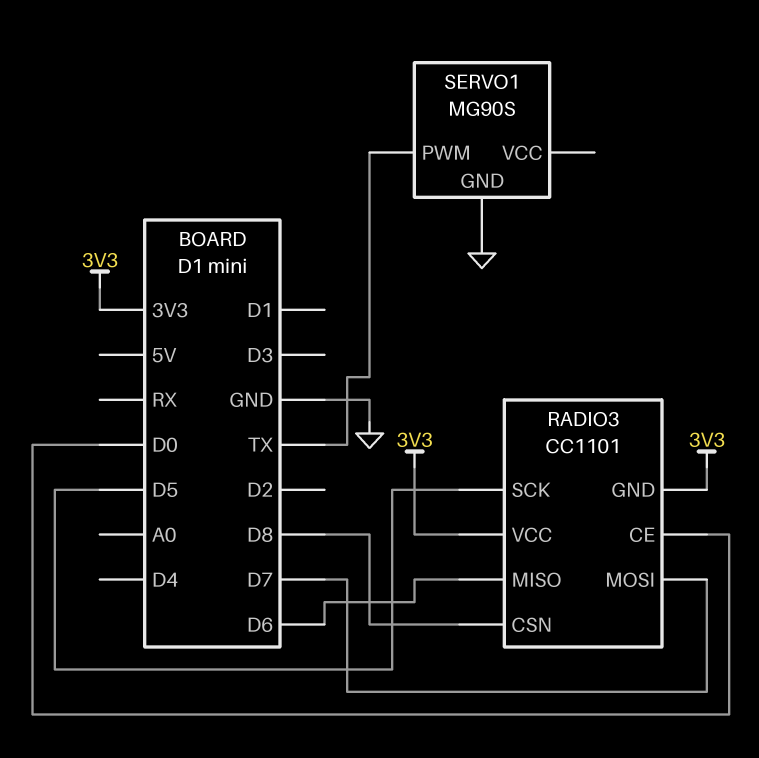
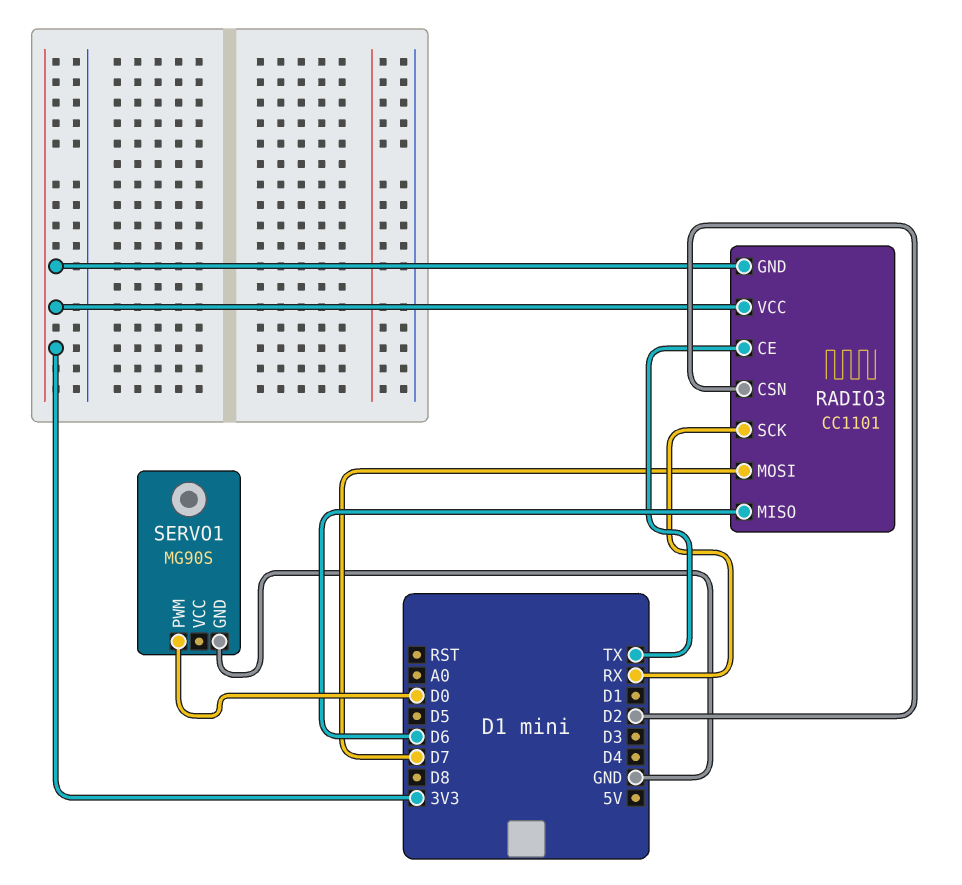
RADIO3 pin CE: D0 -> TX
RADIO3 pin CSN: D8 -> D2
RADIO3 pin SCK: D5 -> RX
SERVO1 pin PWM: TX -> D0

